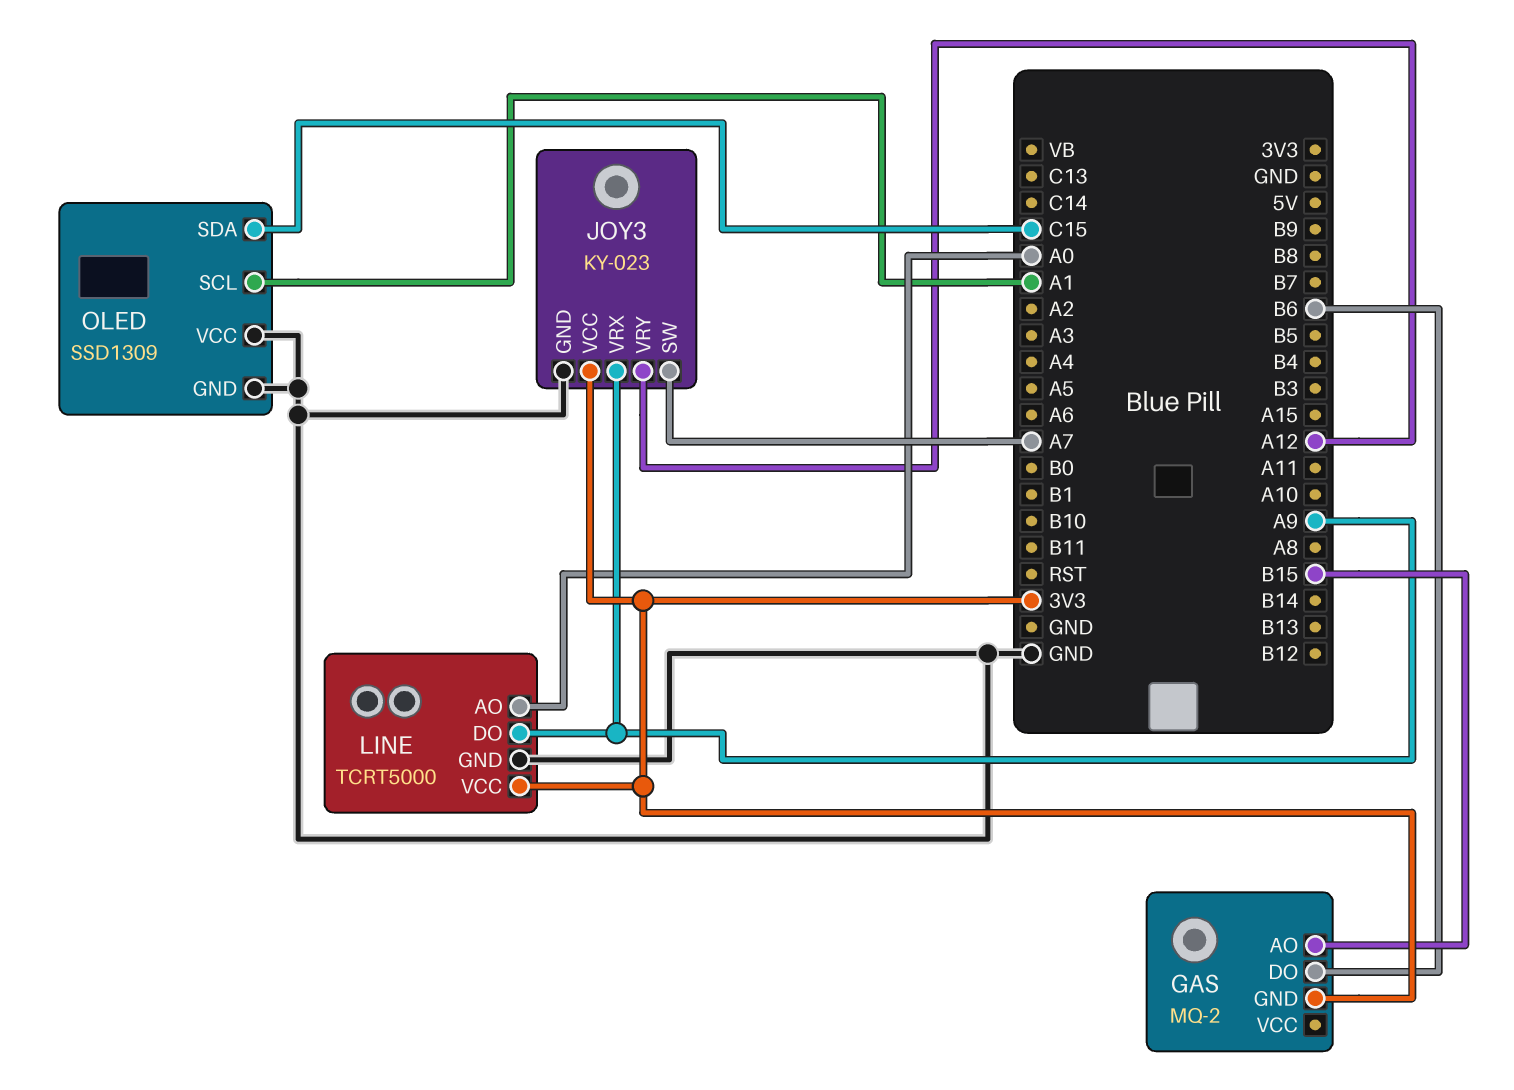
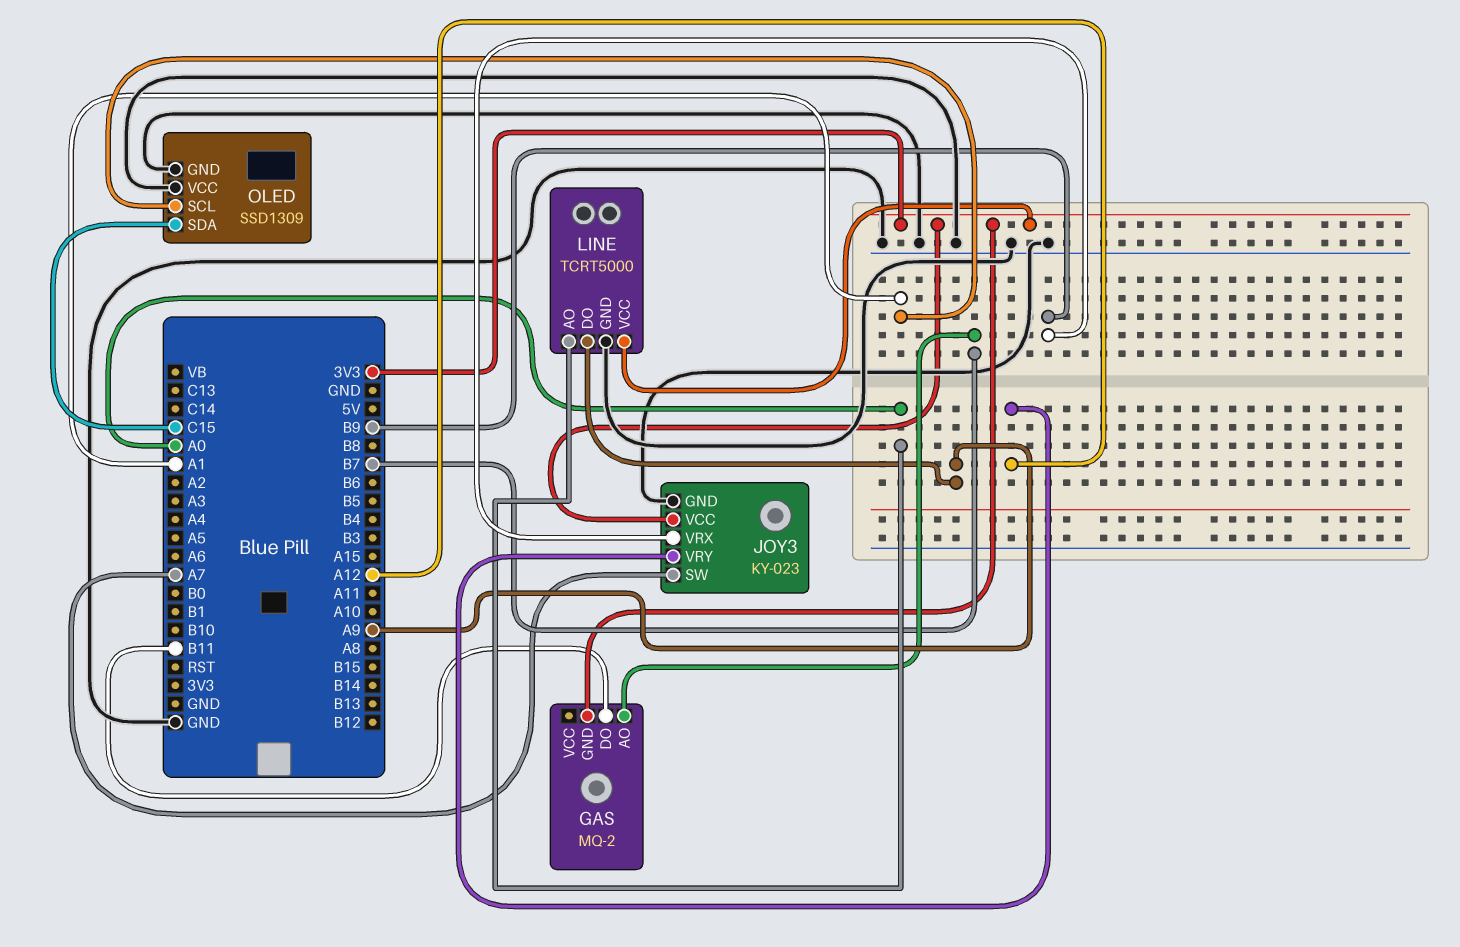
GAS pin AO: B15 -> B7
GAS pin DO: B6 -> B11
JOY3 pin VRX: A9 -> B9

